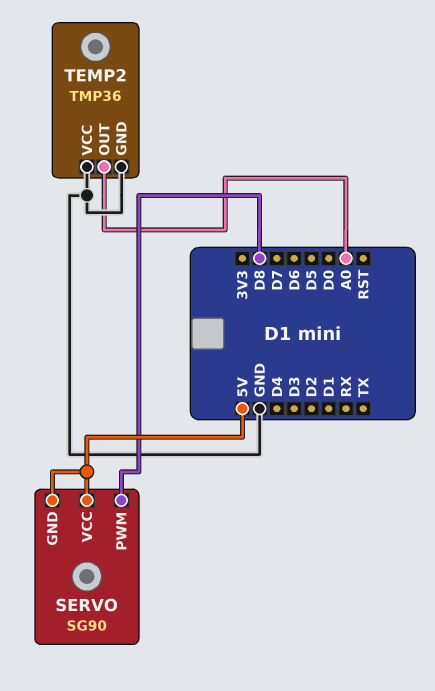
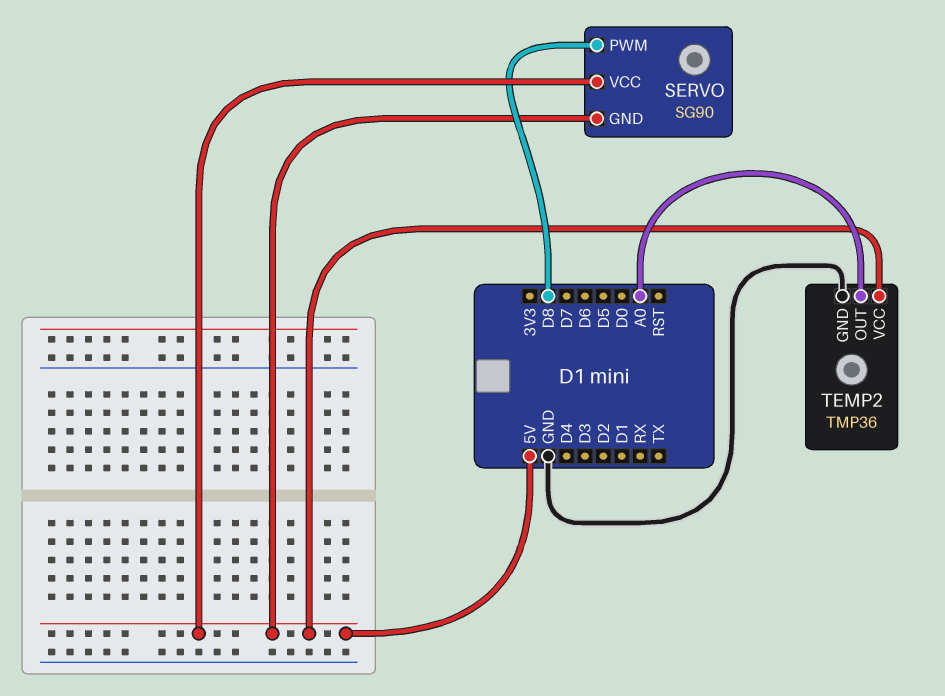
TEMP2 pin VCC: GND -> 5V

